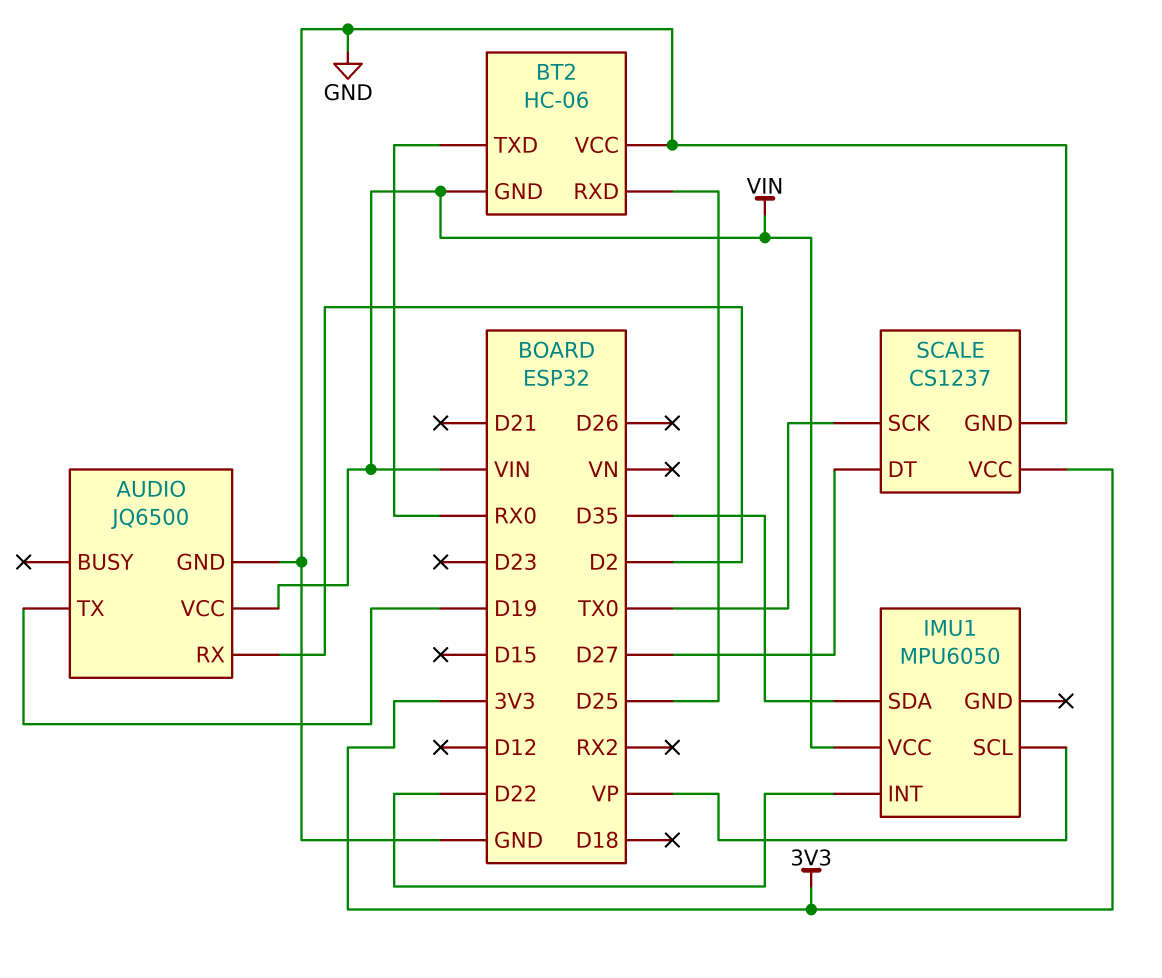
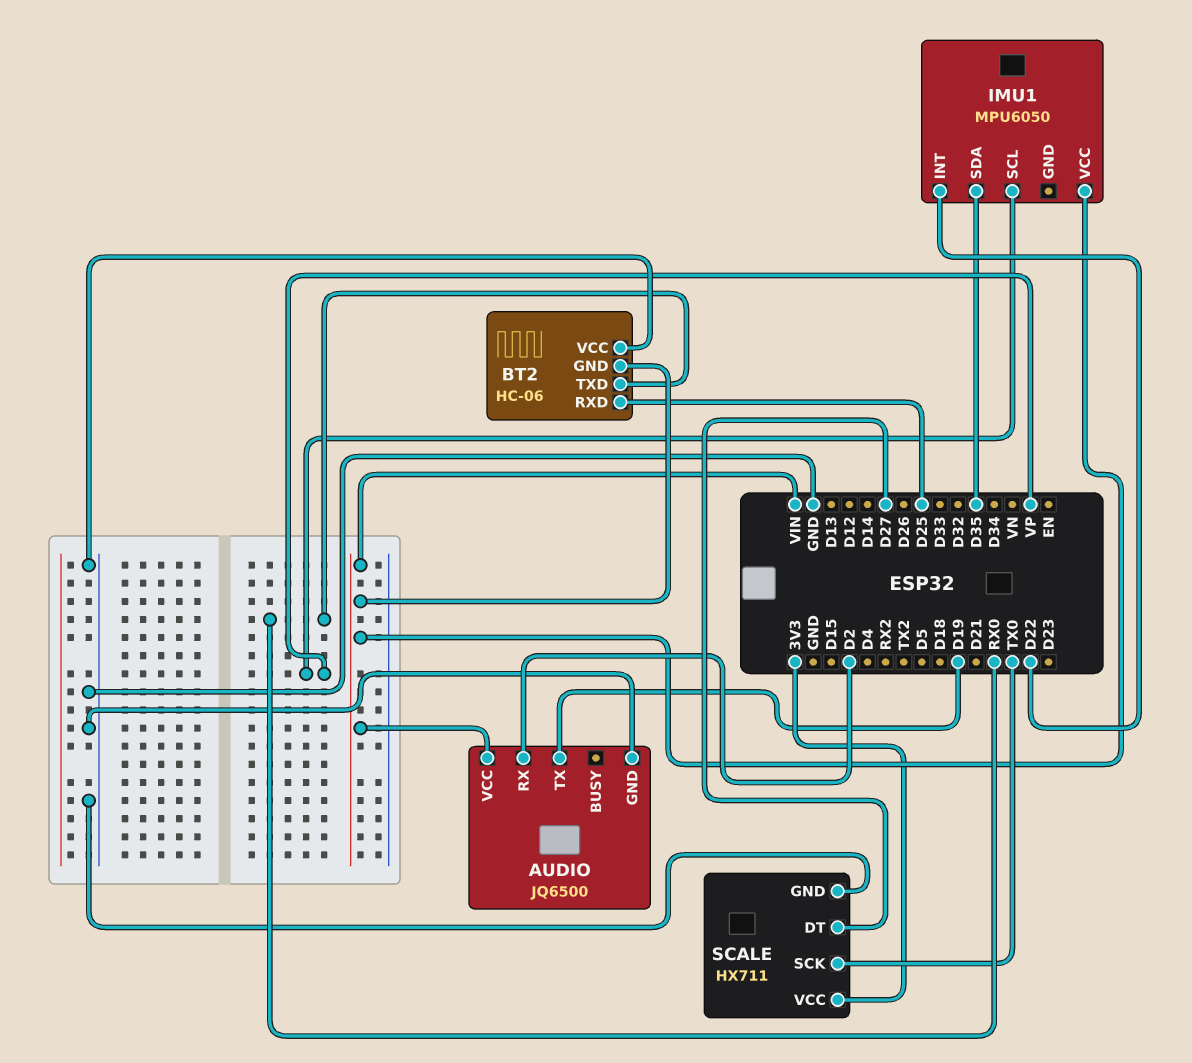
SCALE: CS1237 -> HX711

